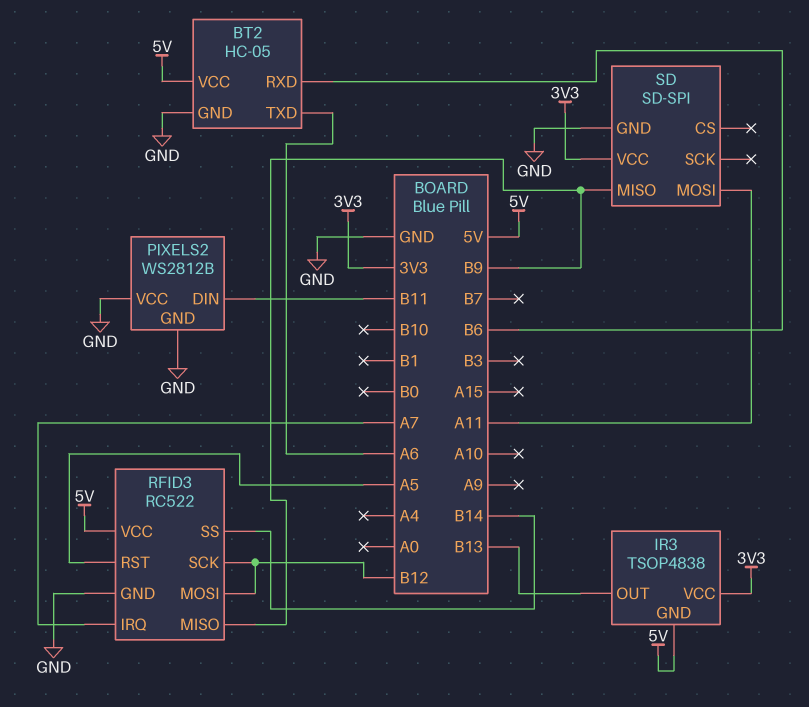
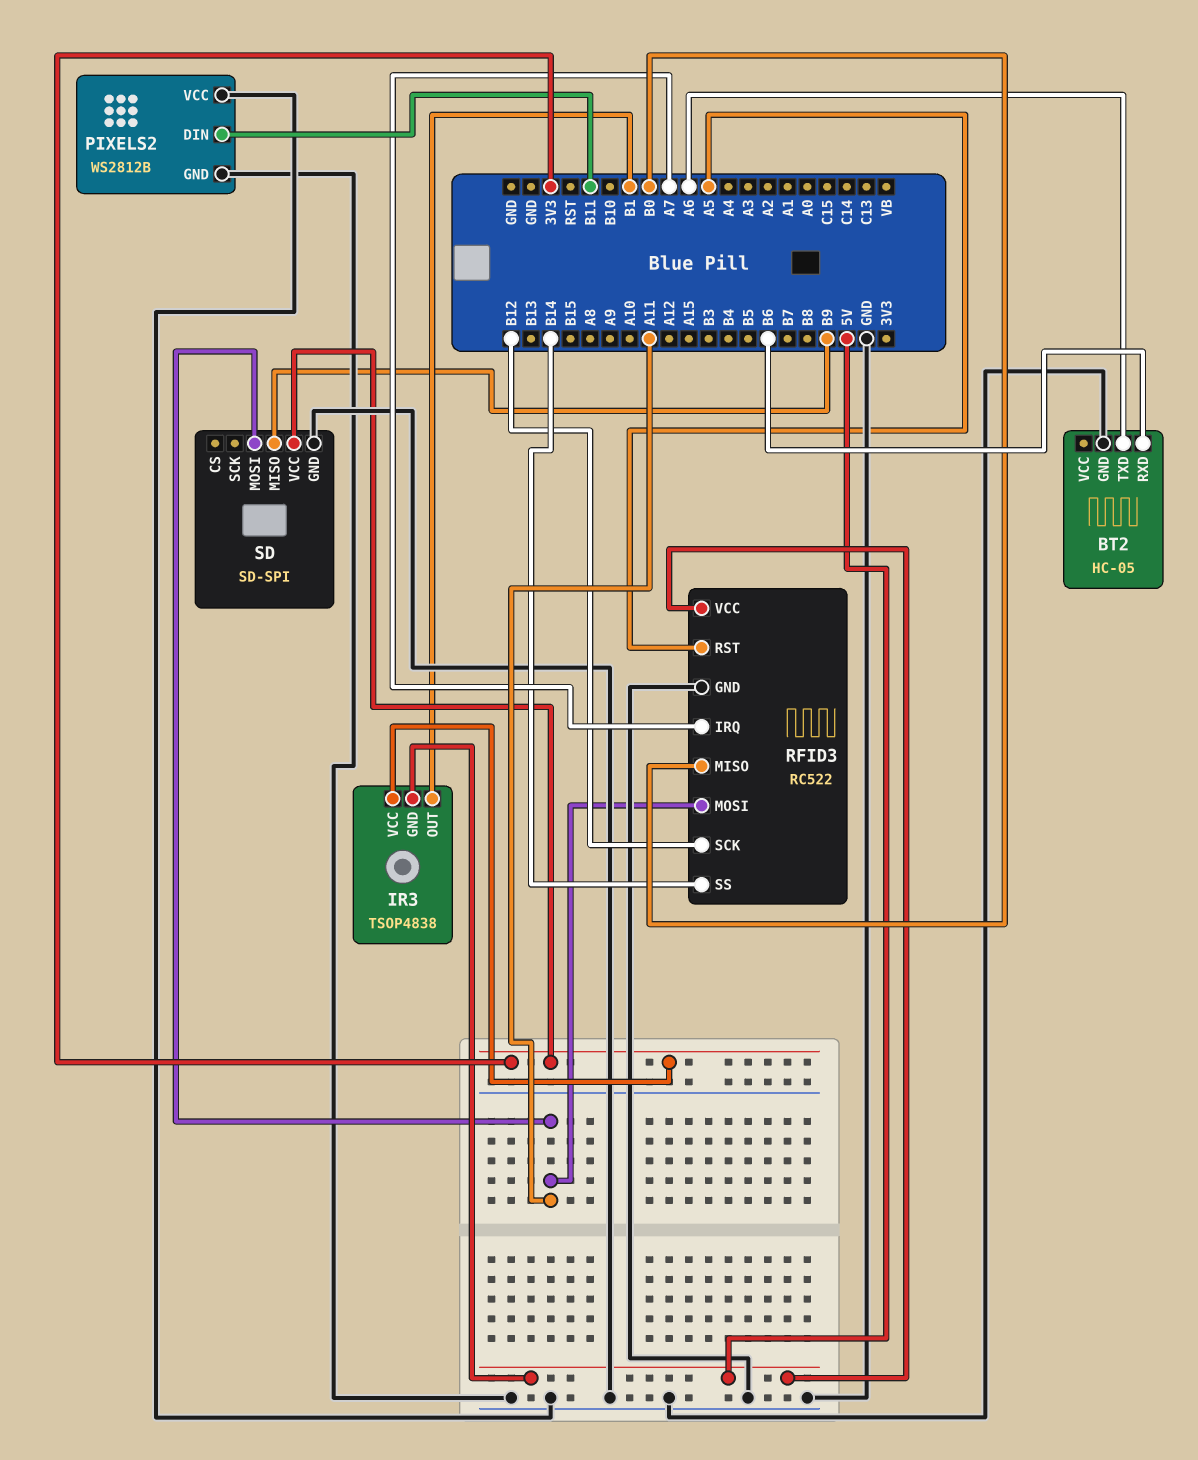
BT2 pin VCC: 5V -> none
IR3 pin OUT: B13 -> B1
RFID3 pin MISO: B9 -> B0
RFID3 pin MOSI: B12 -> A11

